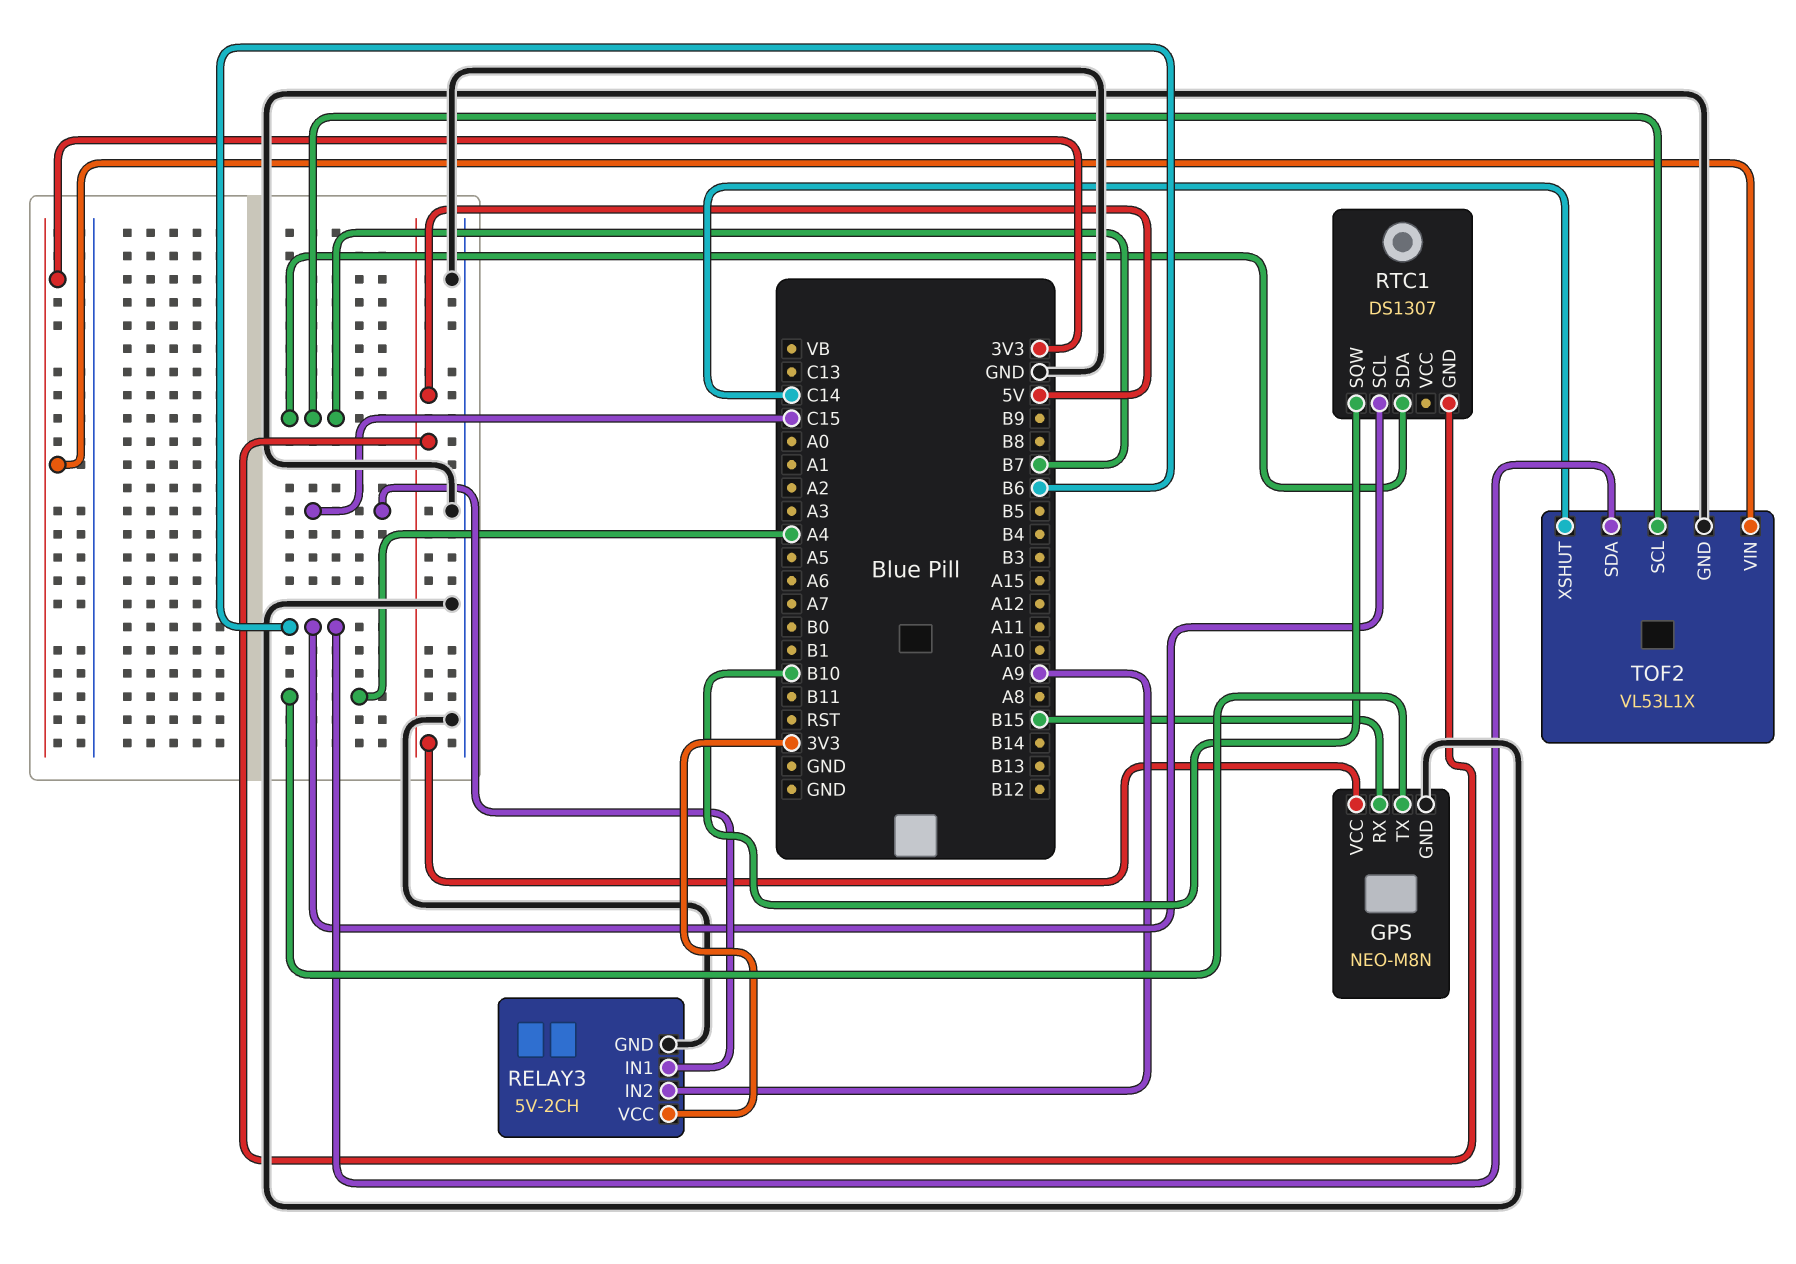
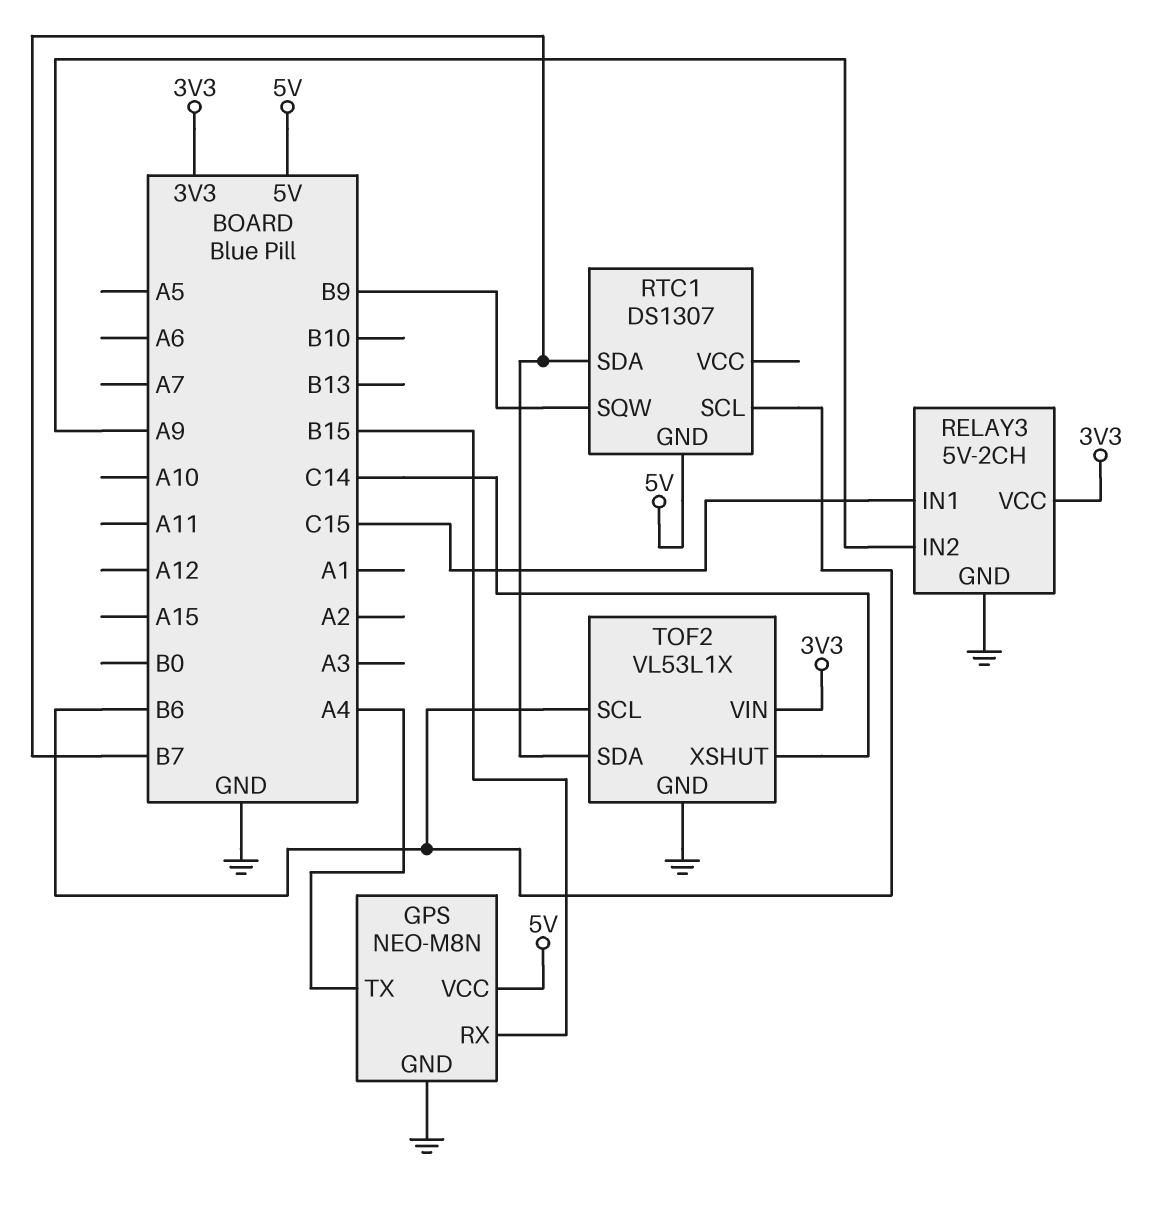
RTC1 pin SQW: B10 -> B9
TOF2 pin SCL: B7 -> B6
TOF2 pin SDA: B6 -> B7

